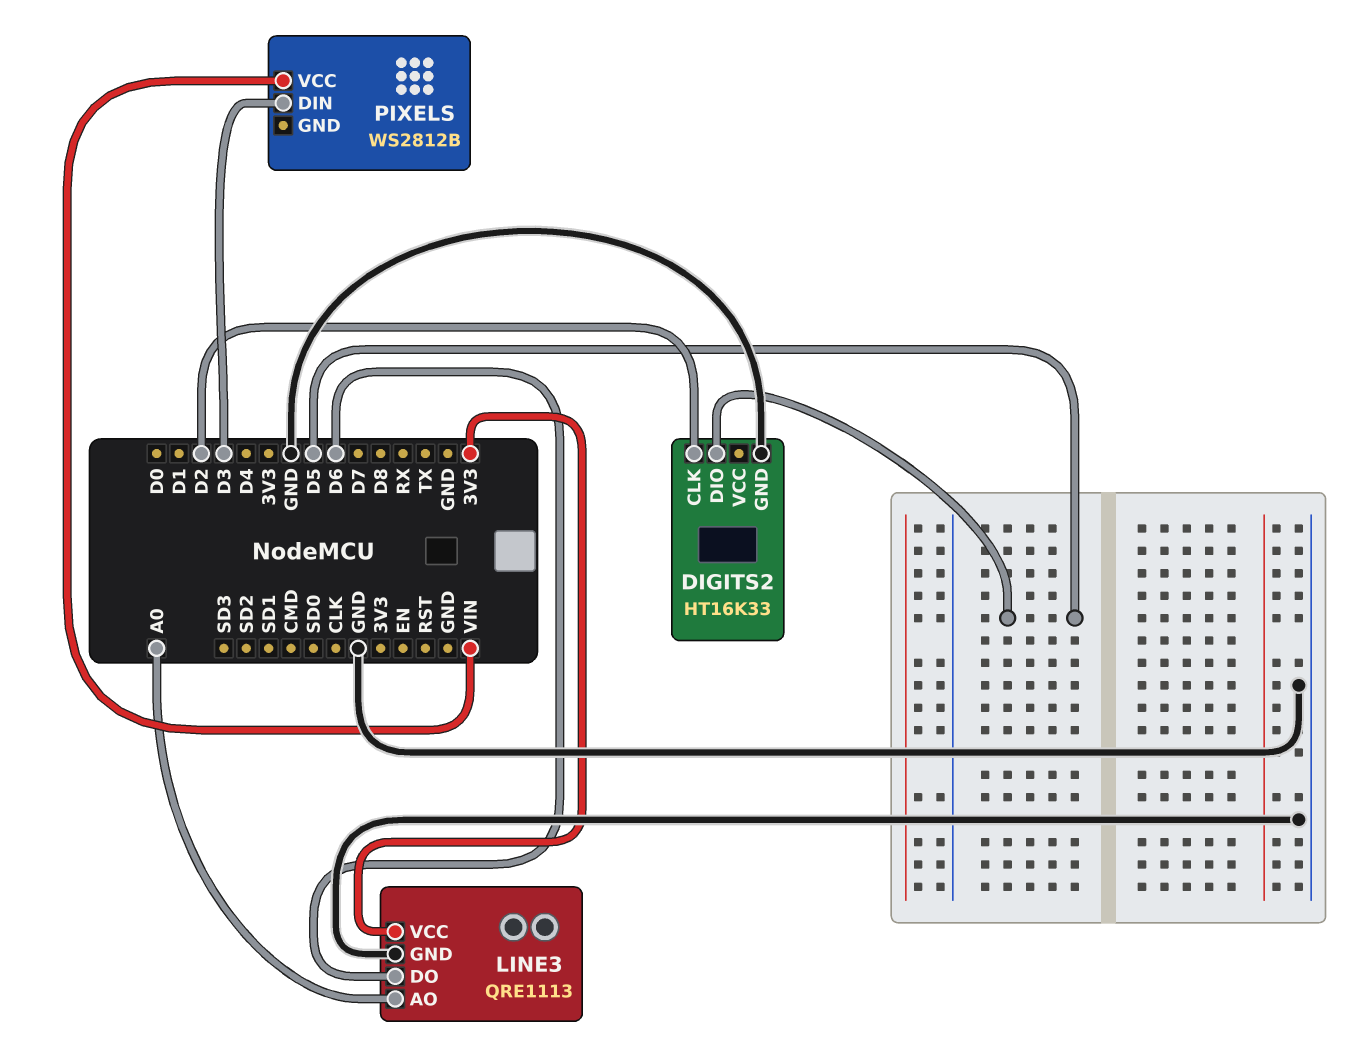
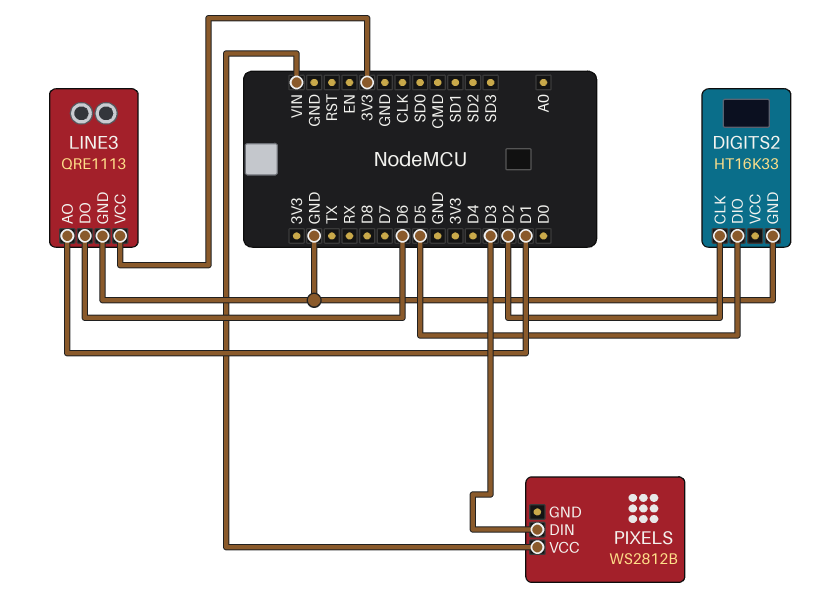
LINE3 pin AO: A0 -> D1

